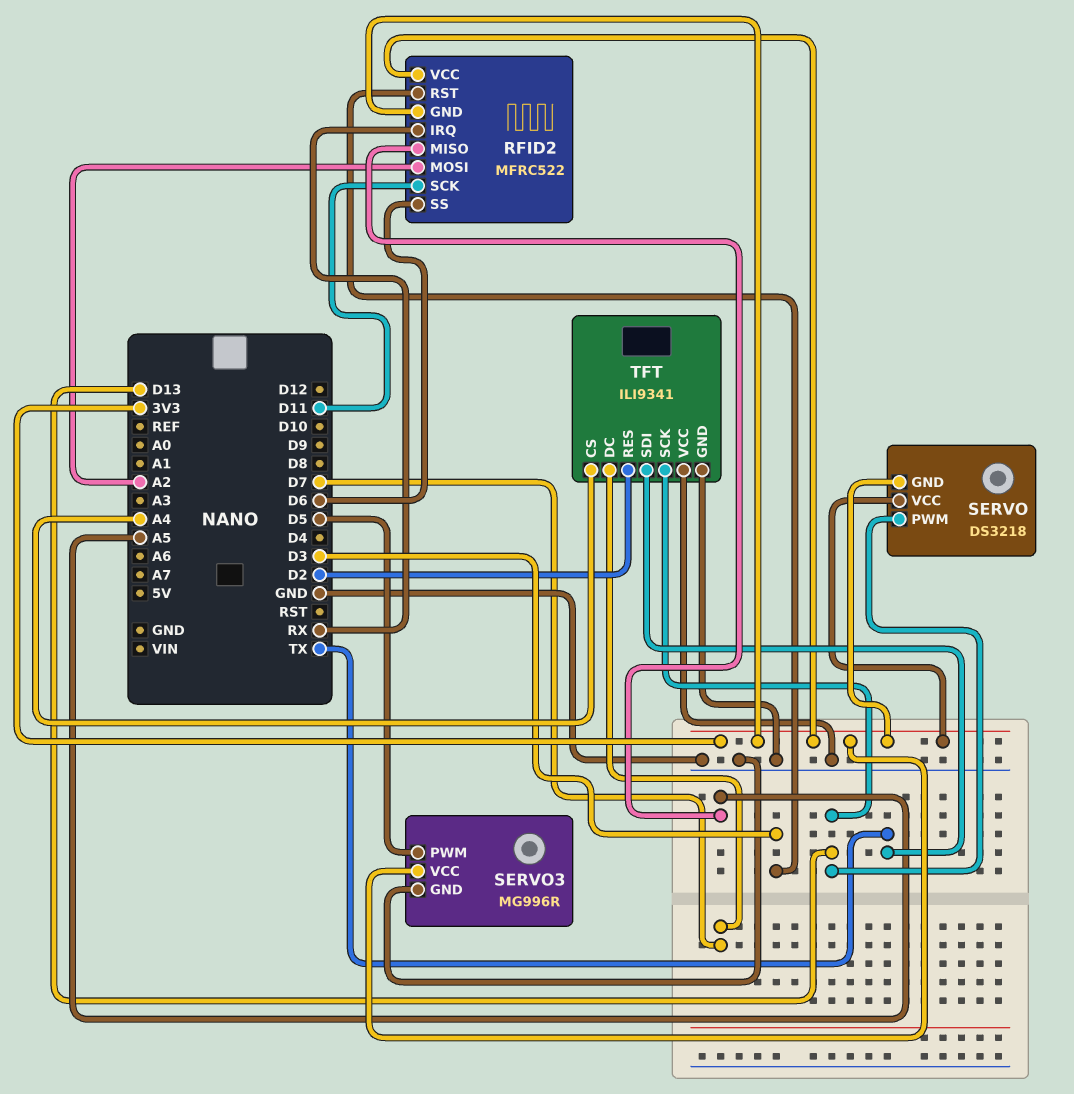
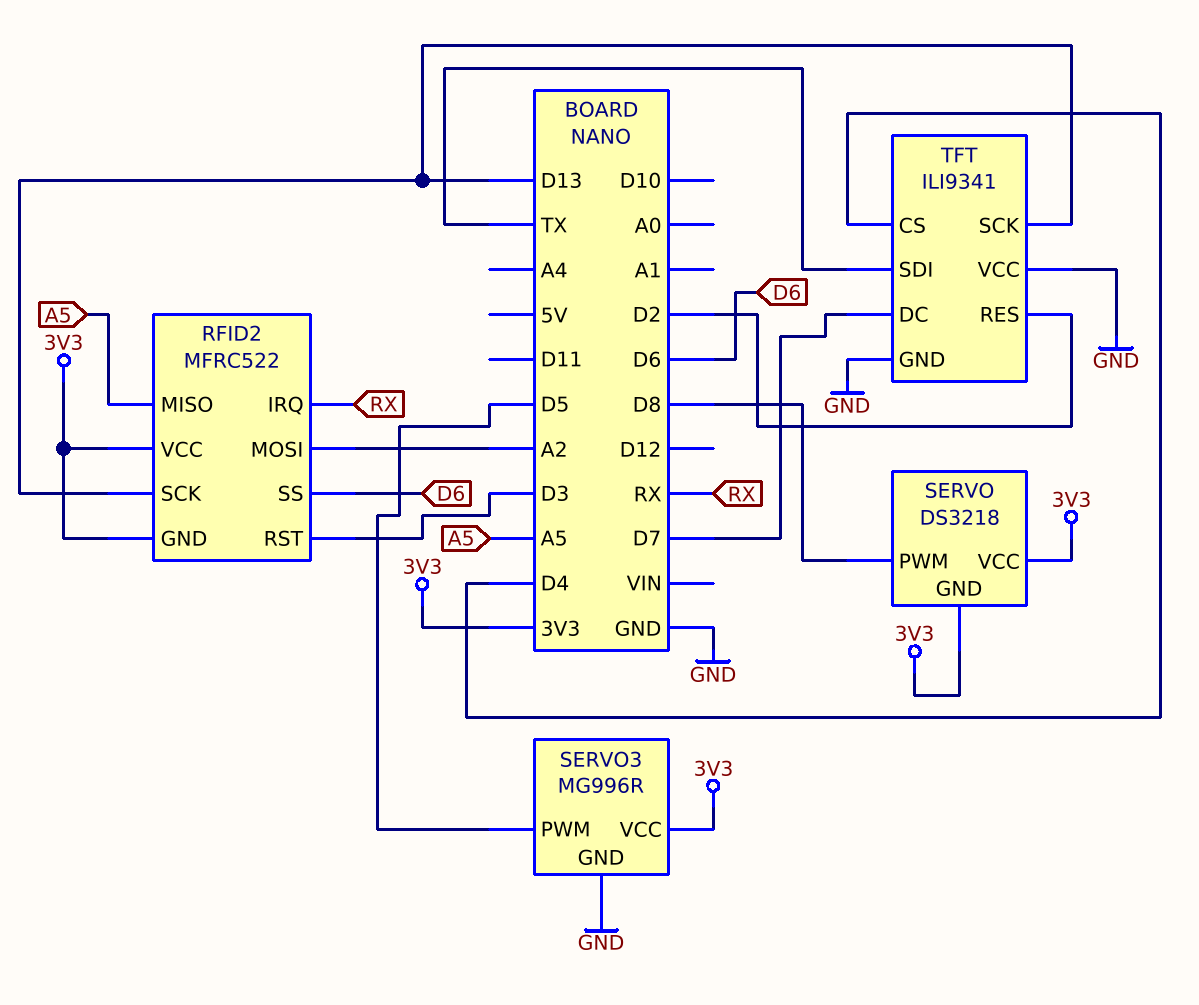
RFID2 pin SCK: D11 -> D13
SERVO pin PWM: D13 -> D8
TFT pin CS: A4 -> D4

